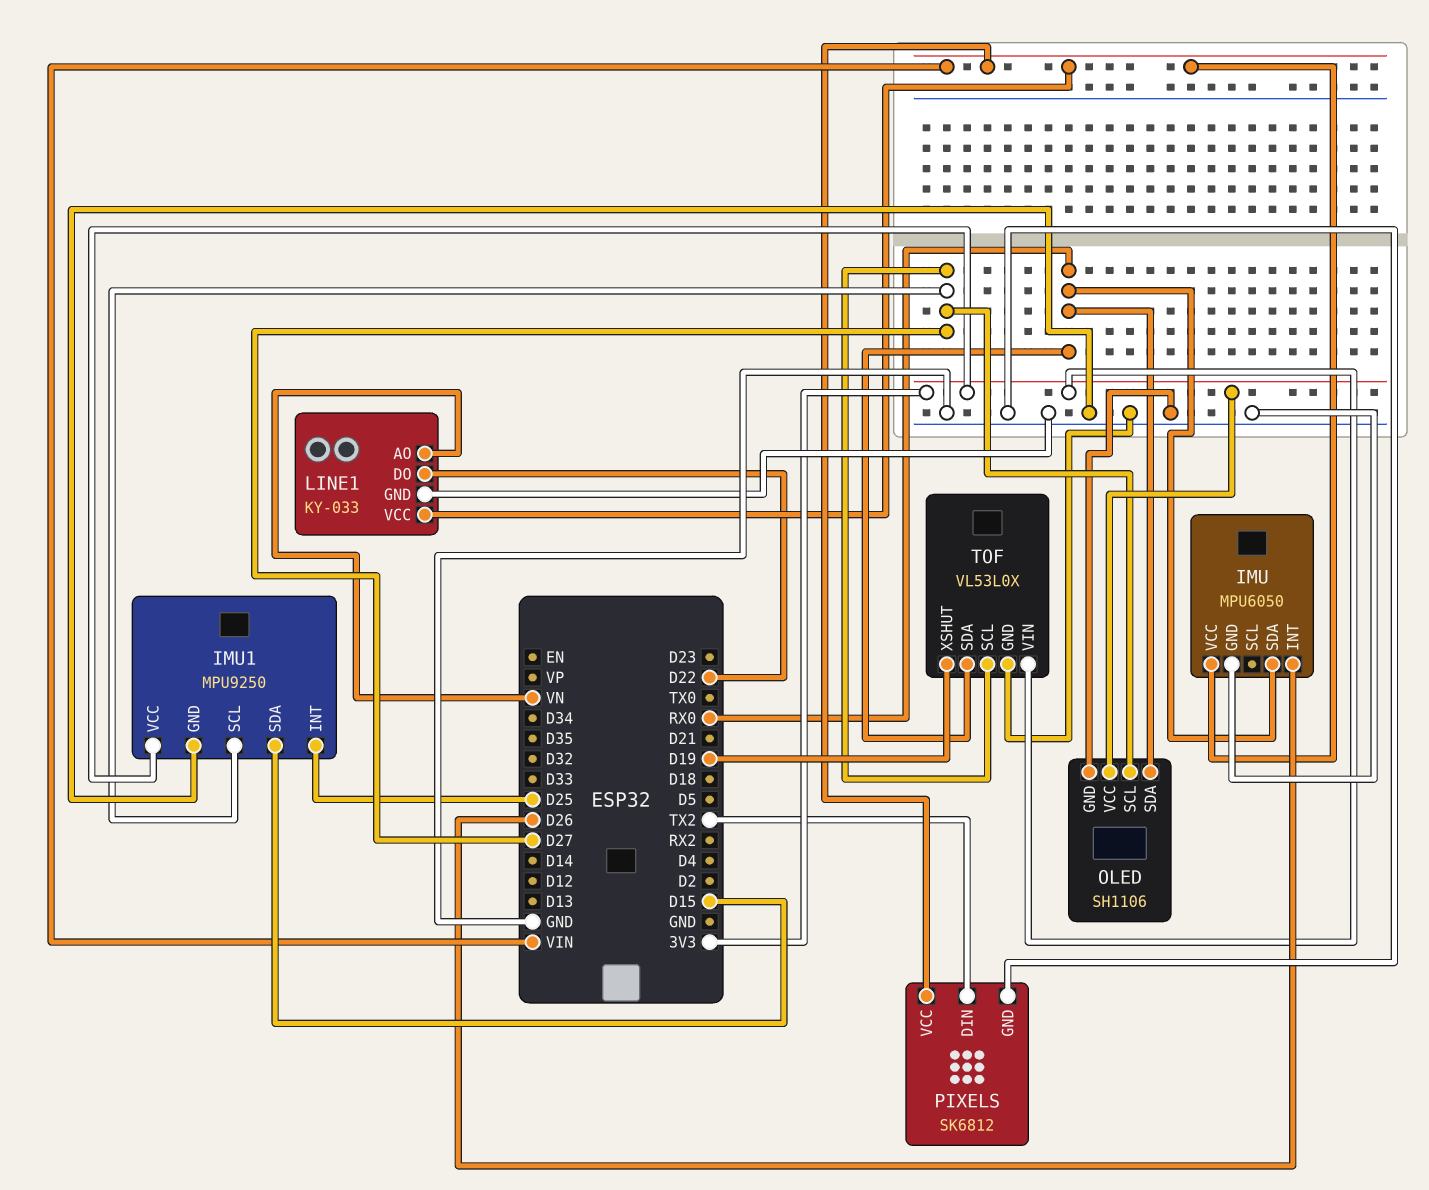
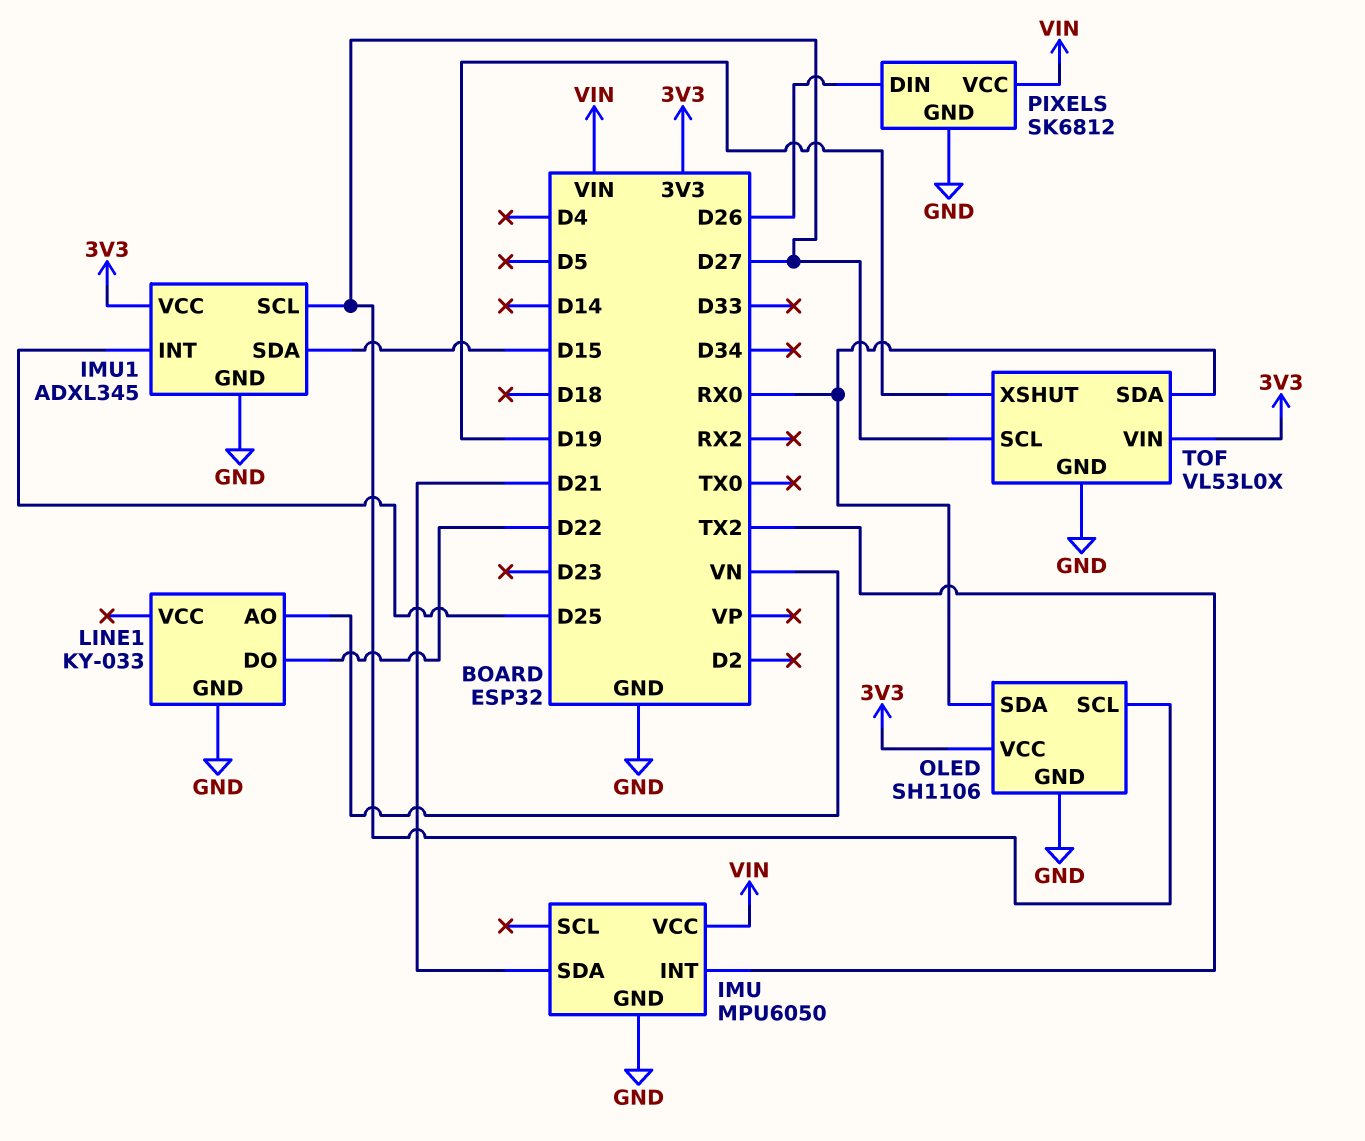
IMU pin INT: D26 -> TX2
IMU pin SDA: RX0 -> D21
IMU1: MPU9250 -> ADXL345
LINE1 pin VCC: VIN -> none
PIXELS pin DIN: TX2 -> D26

